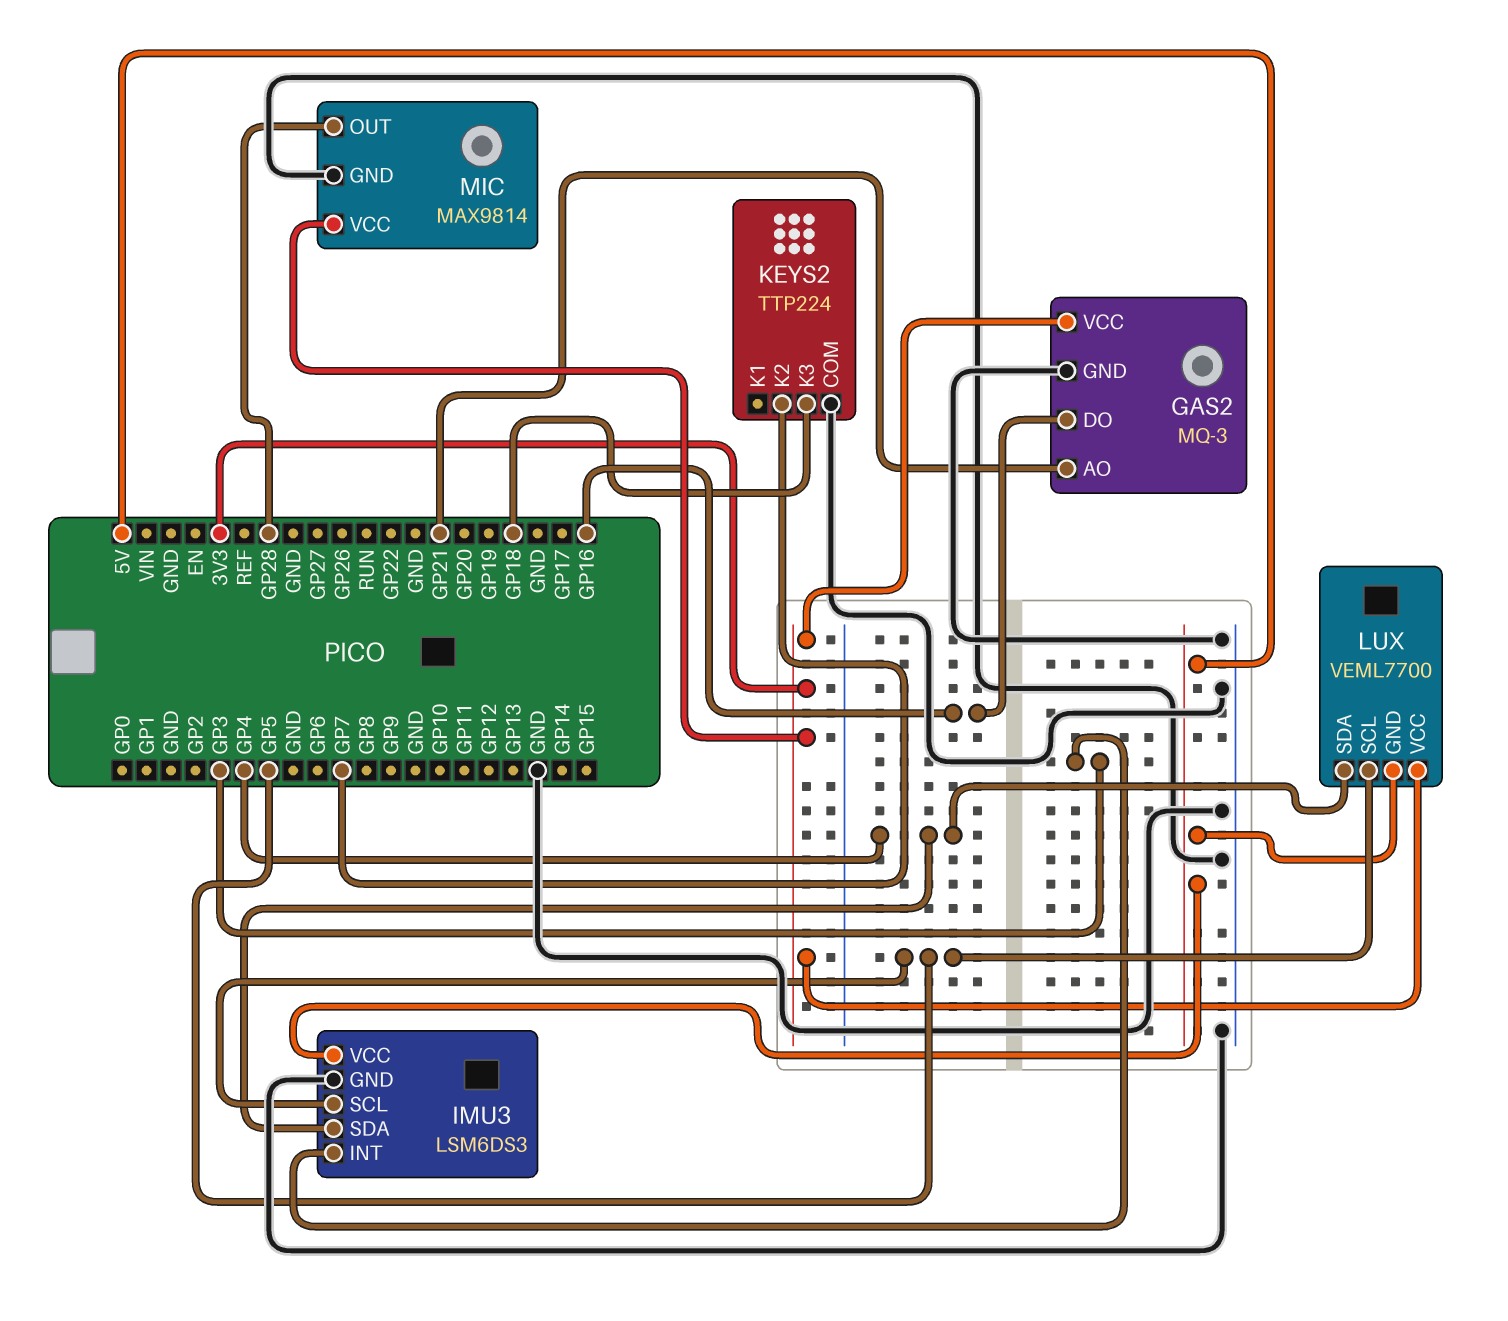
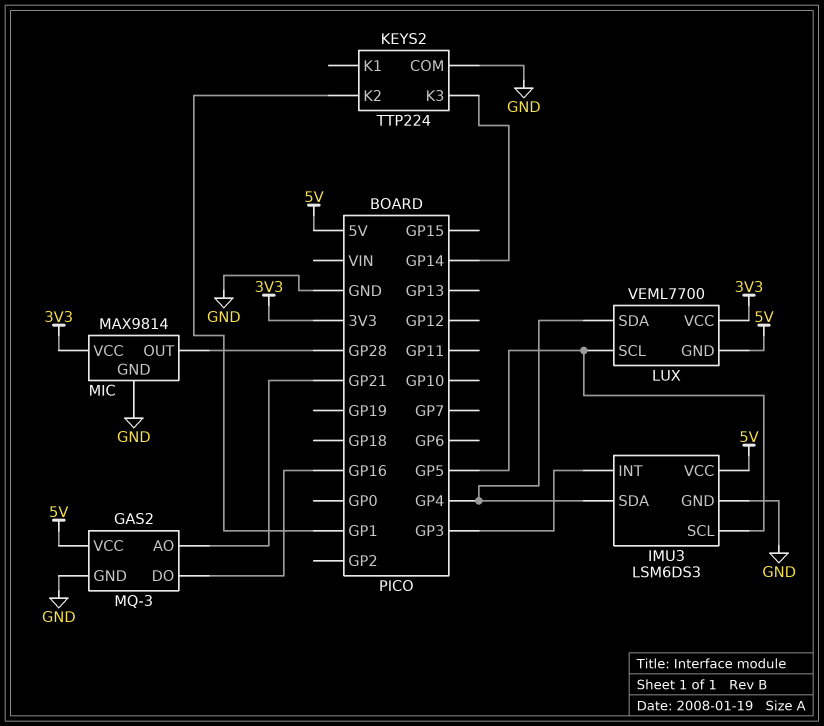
GAS2 pin VCC: 3V3 -> 5V
KEYS2 pin K2: GP7 -> GP1
KEYS2 pin K3: GP18 -> GP14

